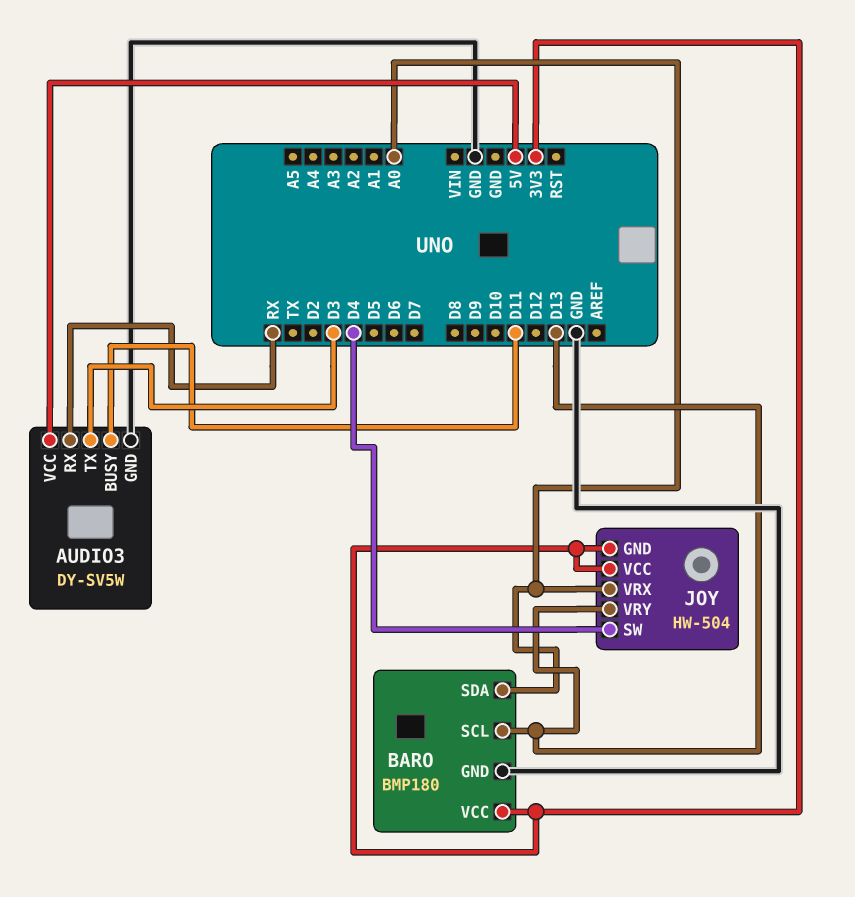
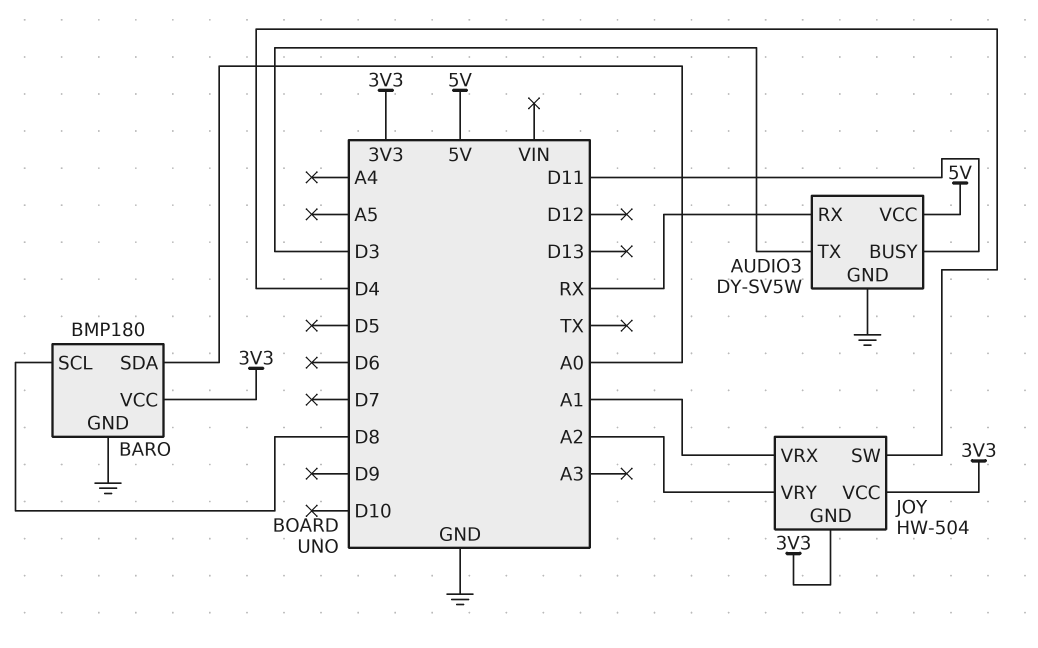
BARO pin SCL: D13 -> D8
JOY pin VRX: A0 -> A1
JOY pin VRY: D13 -> A2

